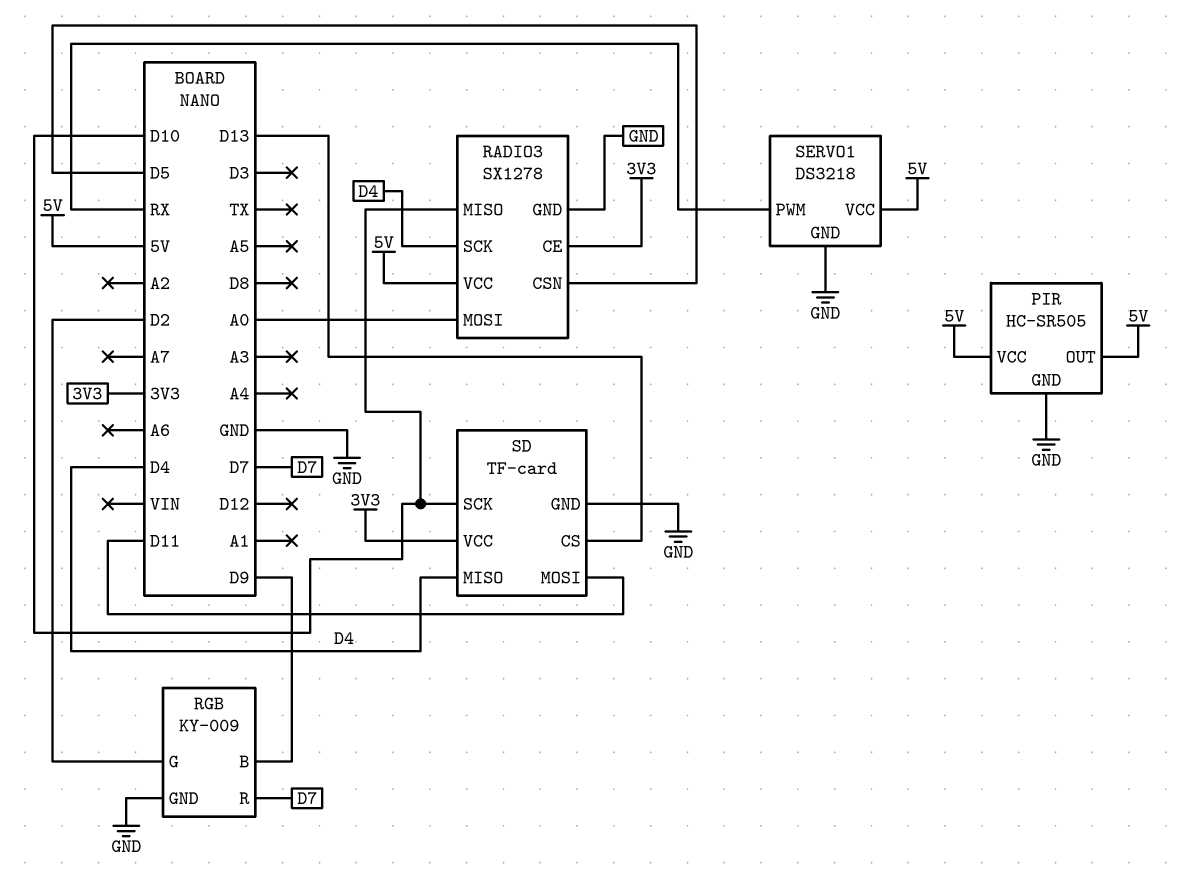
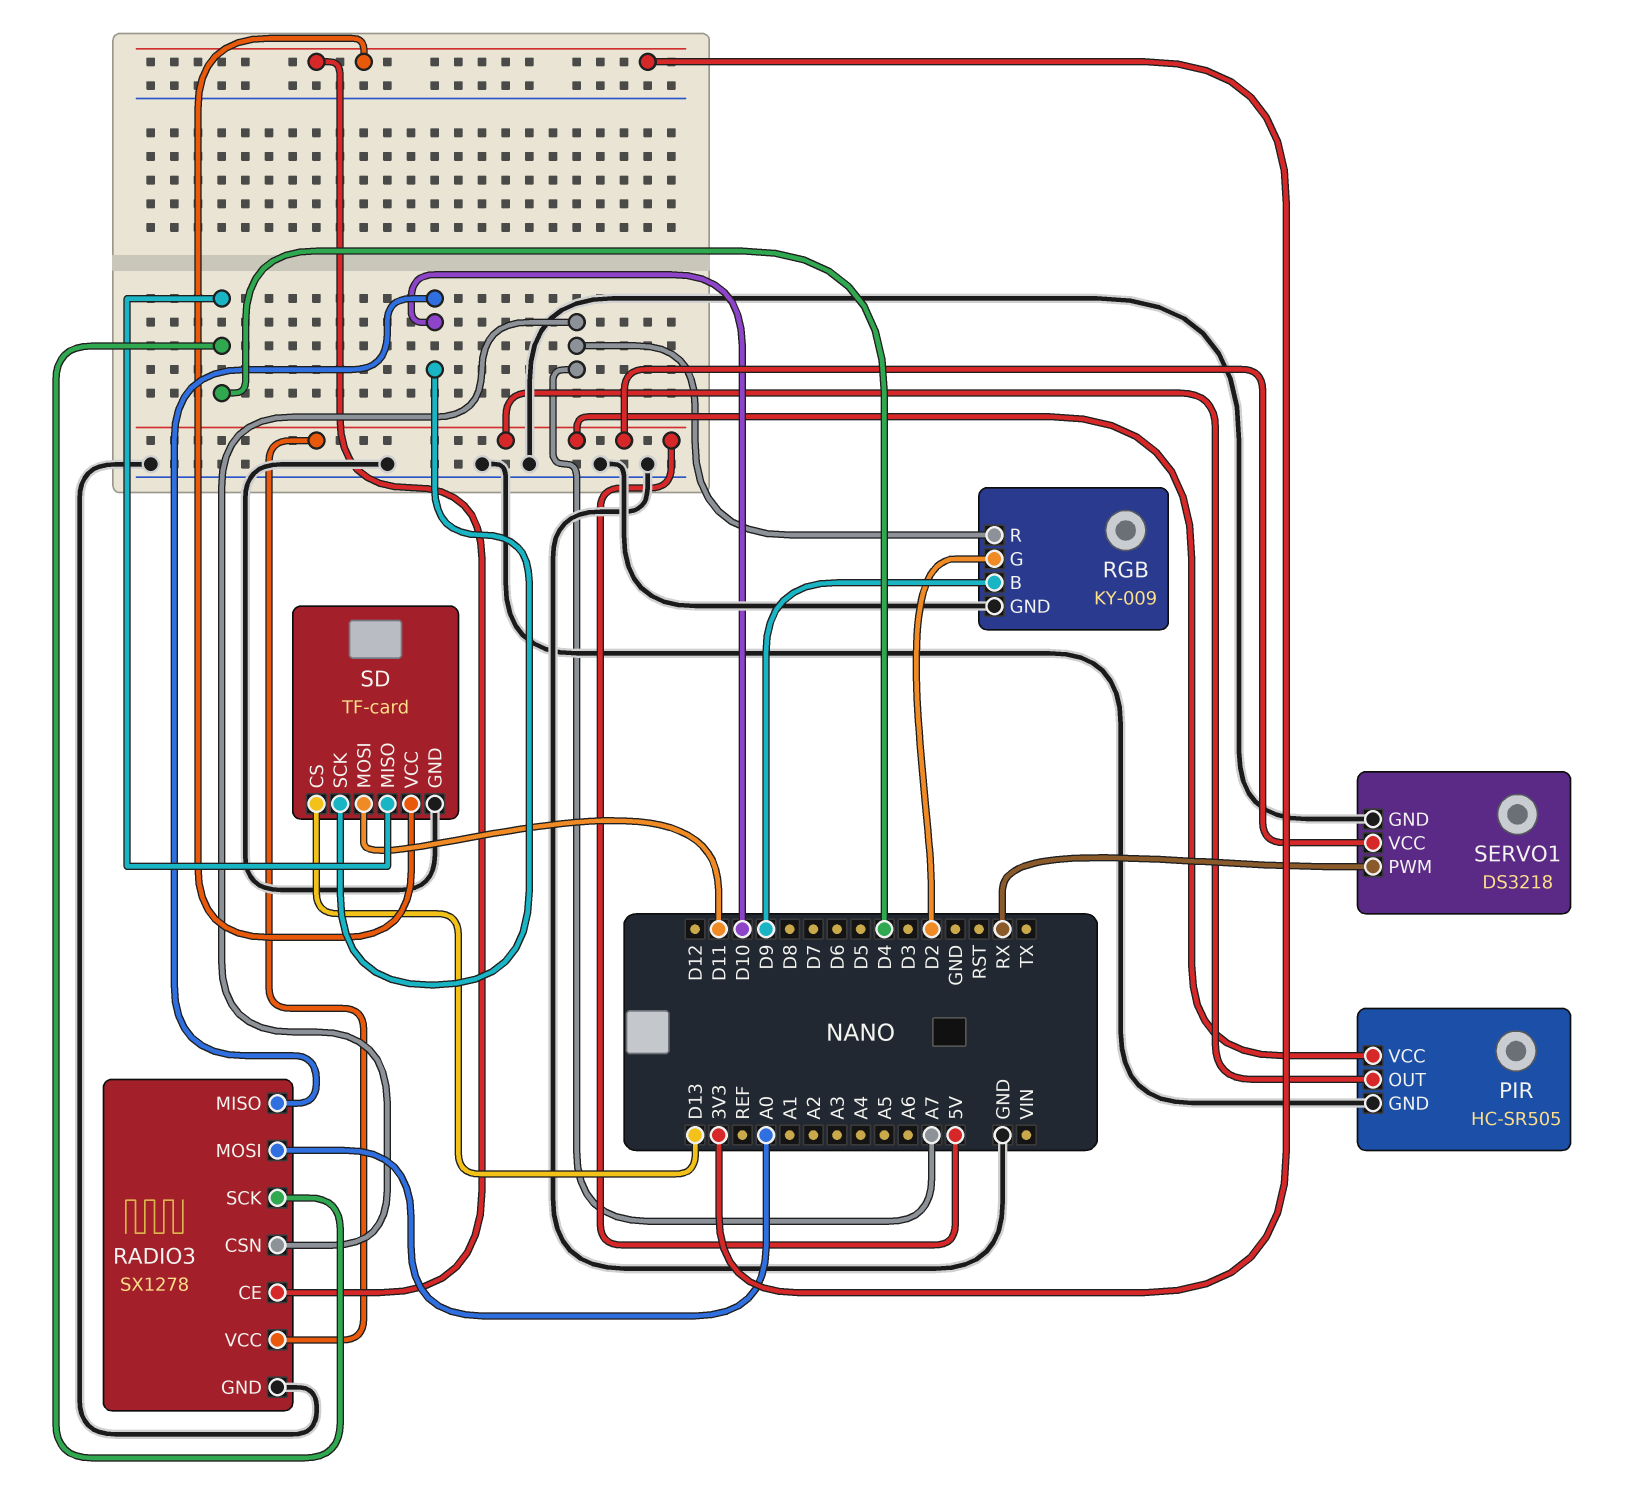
RADIO3 pin CSN: D5 -> A7
RGB pin R: D7 -> A7

